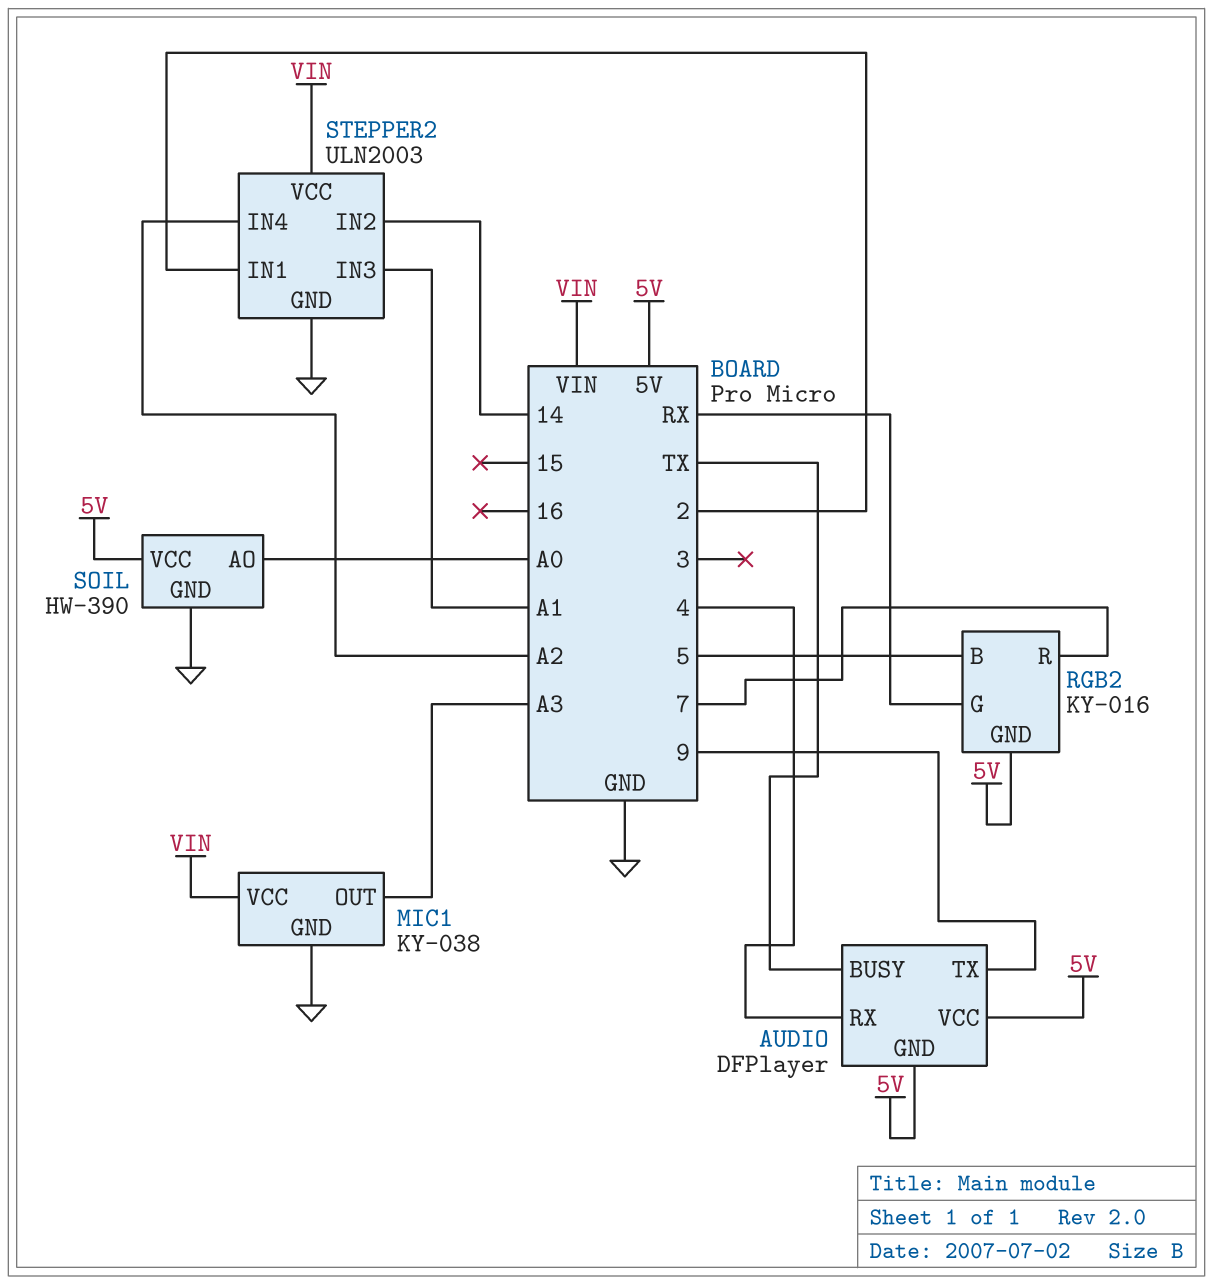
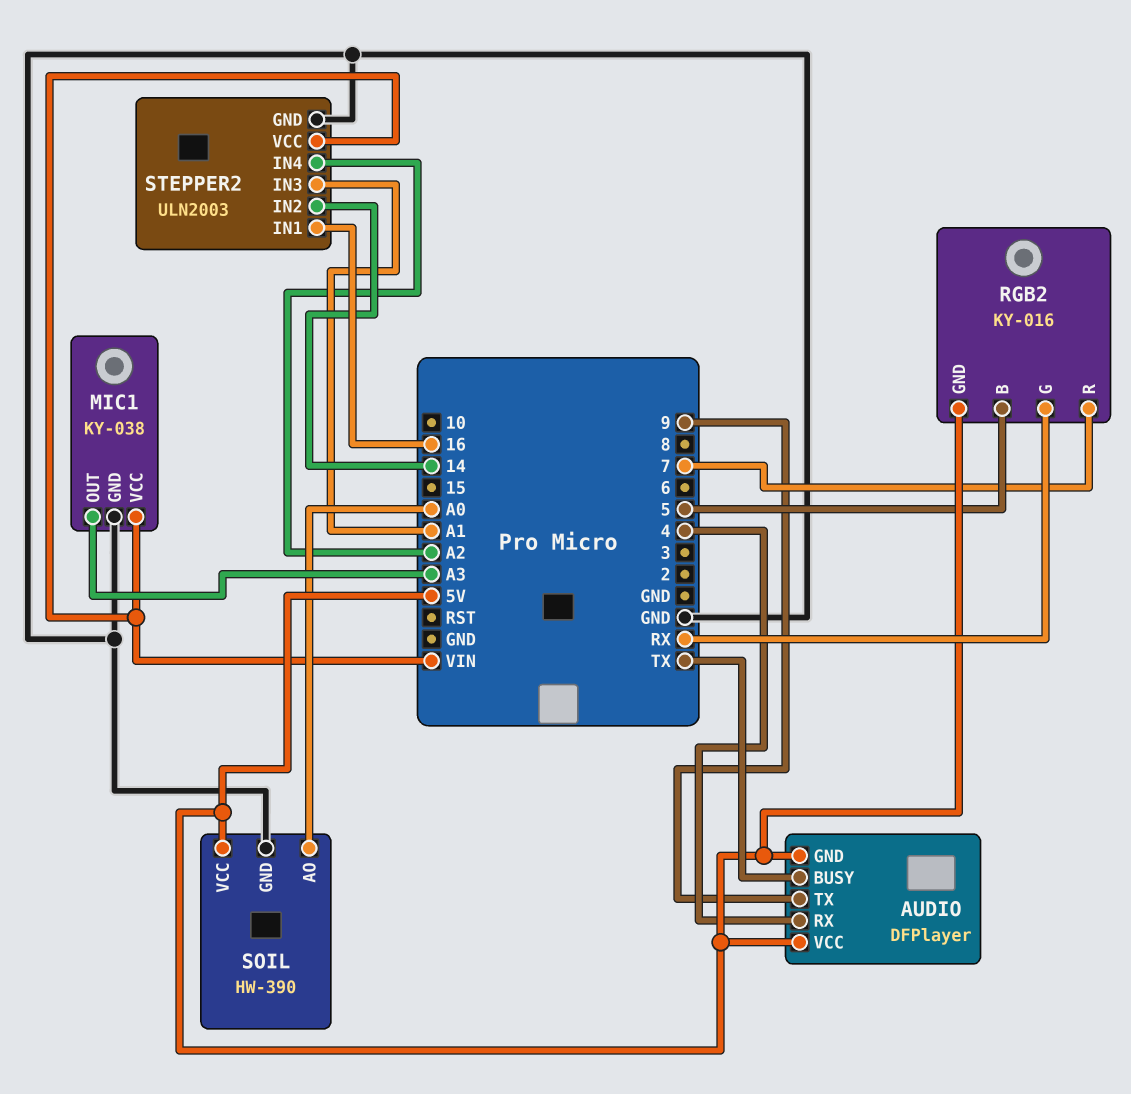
STEPPER2 pin IN1: 2 -> 16

